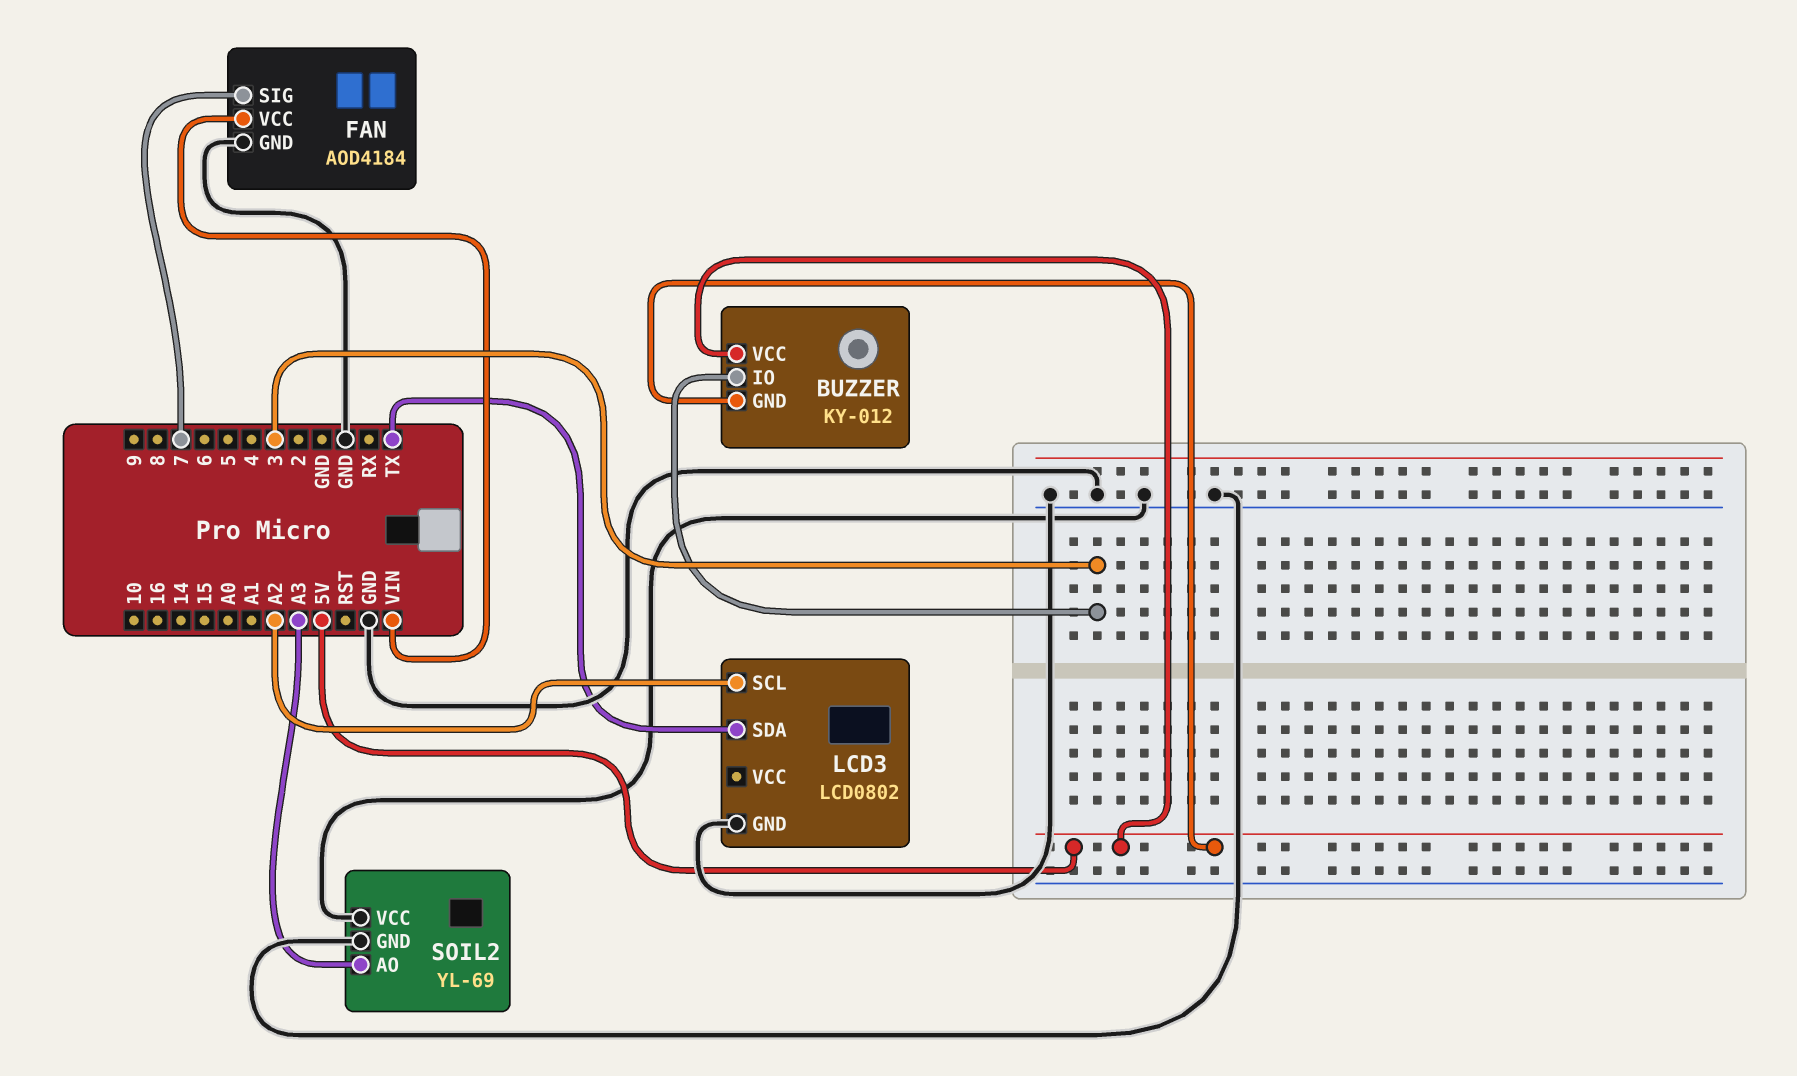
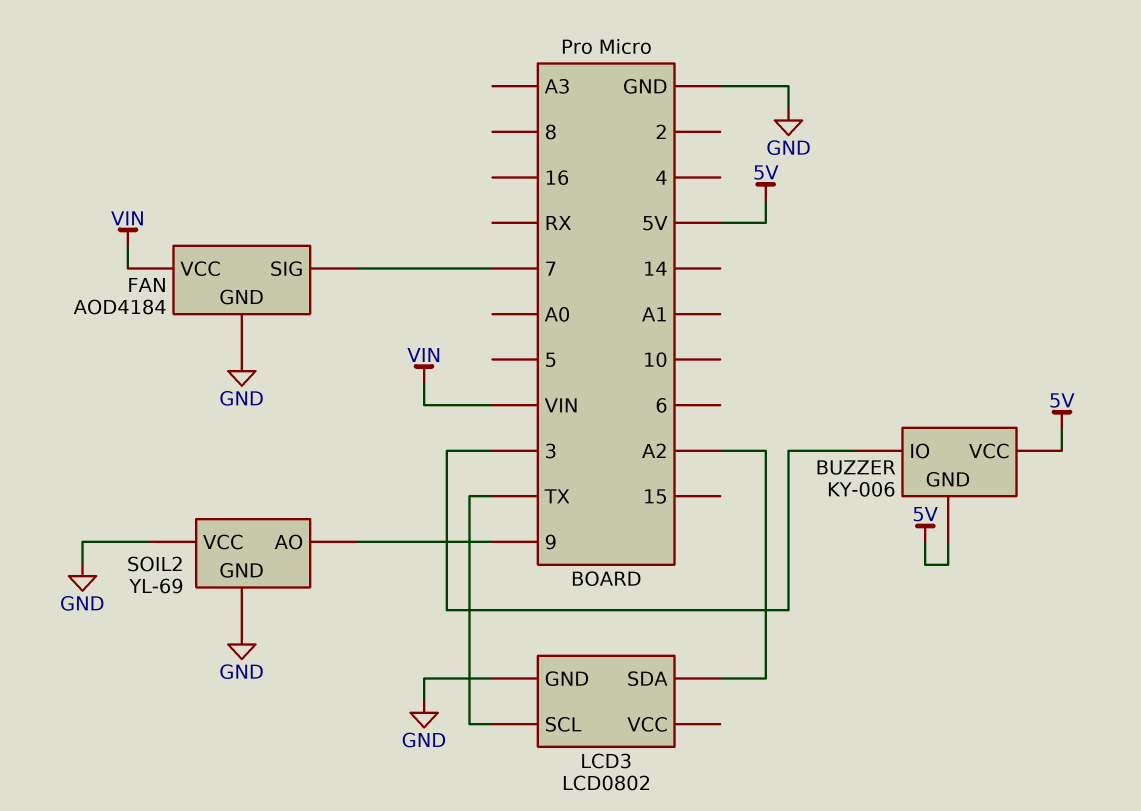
BUZZER: KY-012 -> KY-006
LCD3 pin SCL: A2 -> TX
LCD3 pin SDA: TX -> A2
SOIL2 pin AO: A3 -> 9

